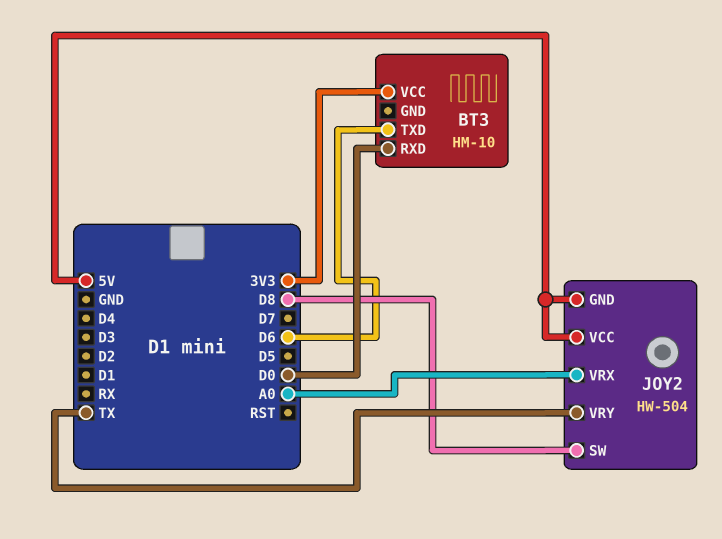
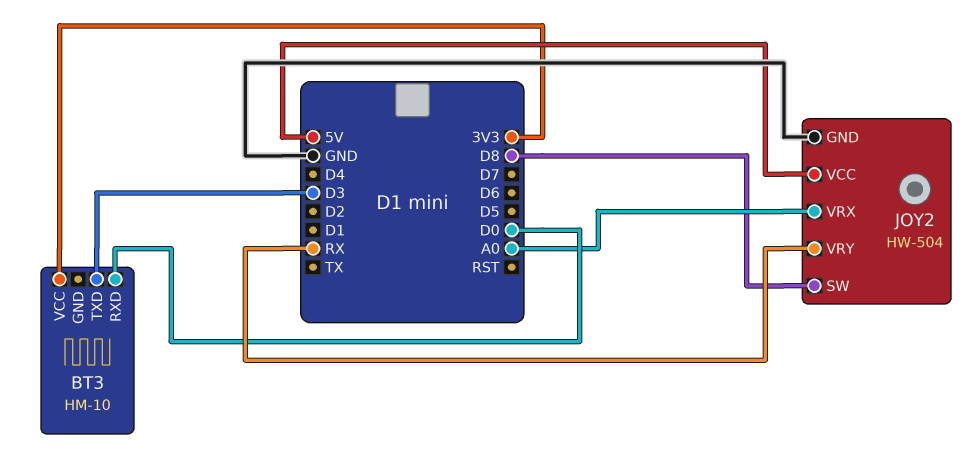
BT3 pin TXD: D6 -> D3
JOY2 pin GND: 5V -> GND
JOY2 pin VRY: TX -> RX

